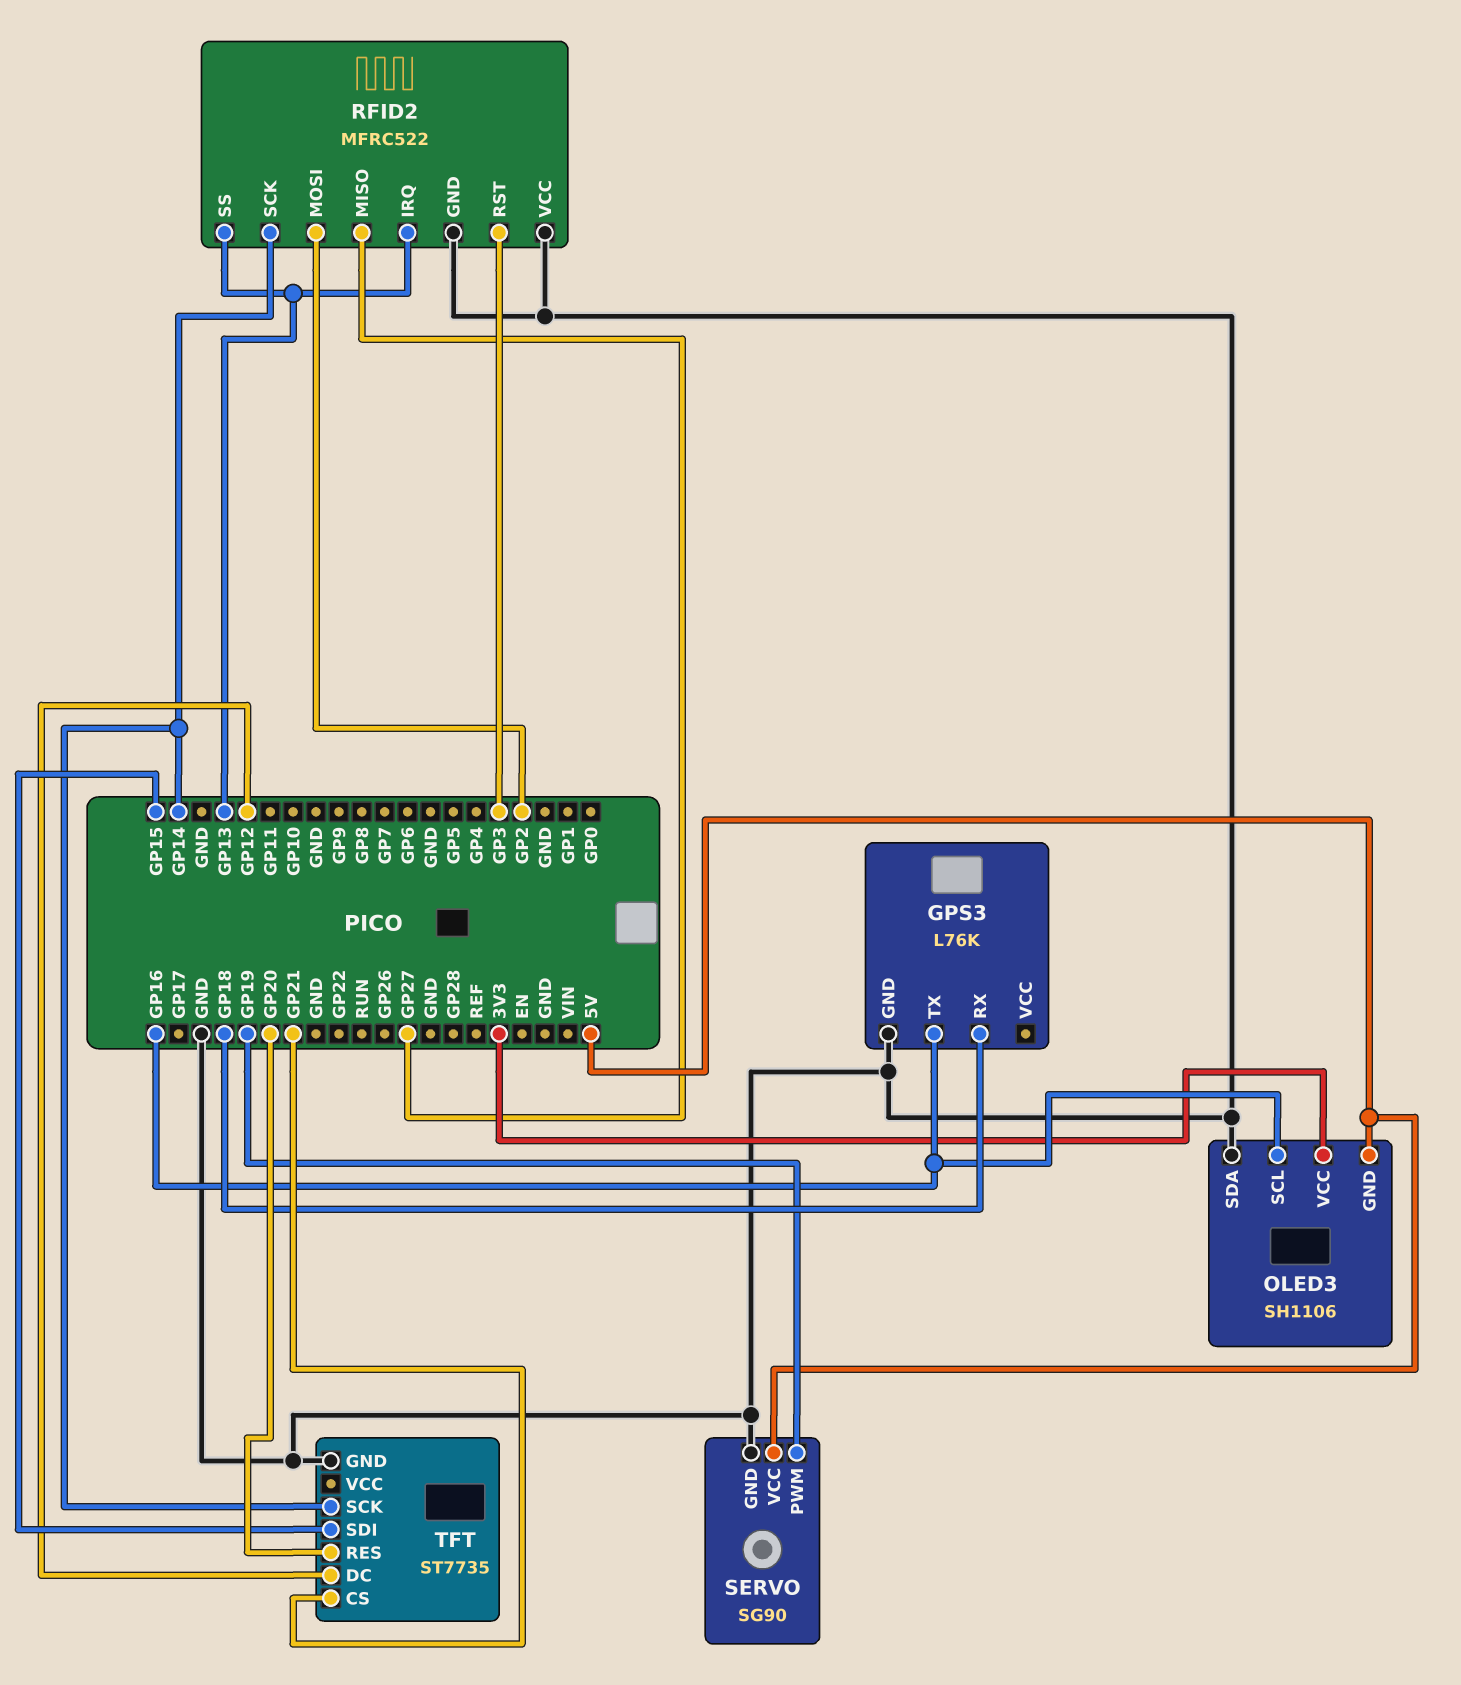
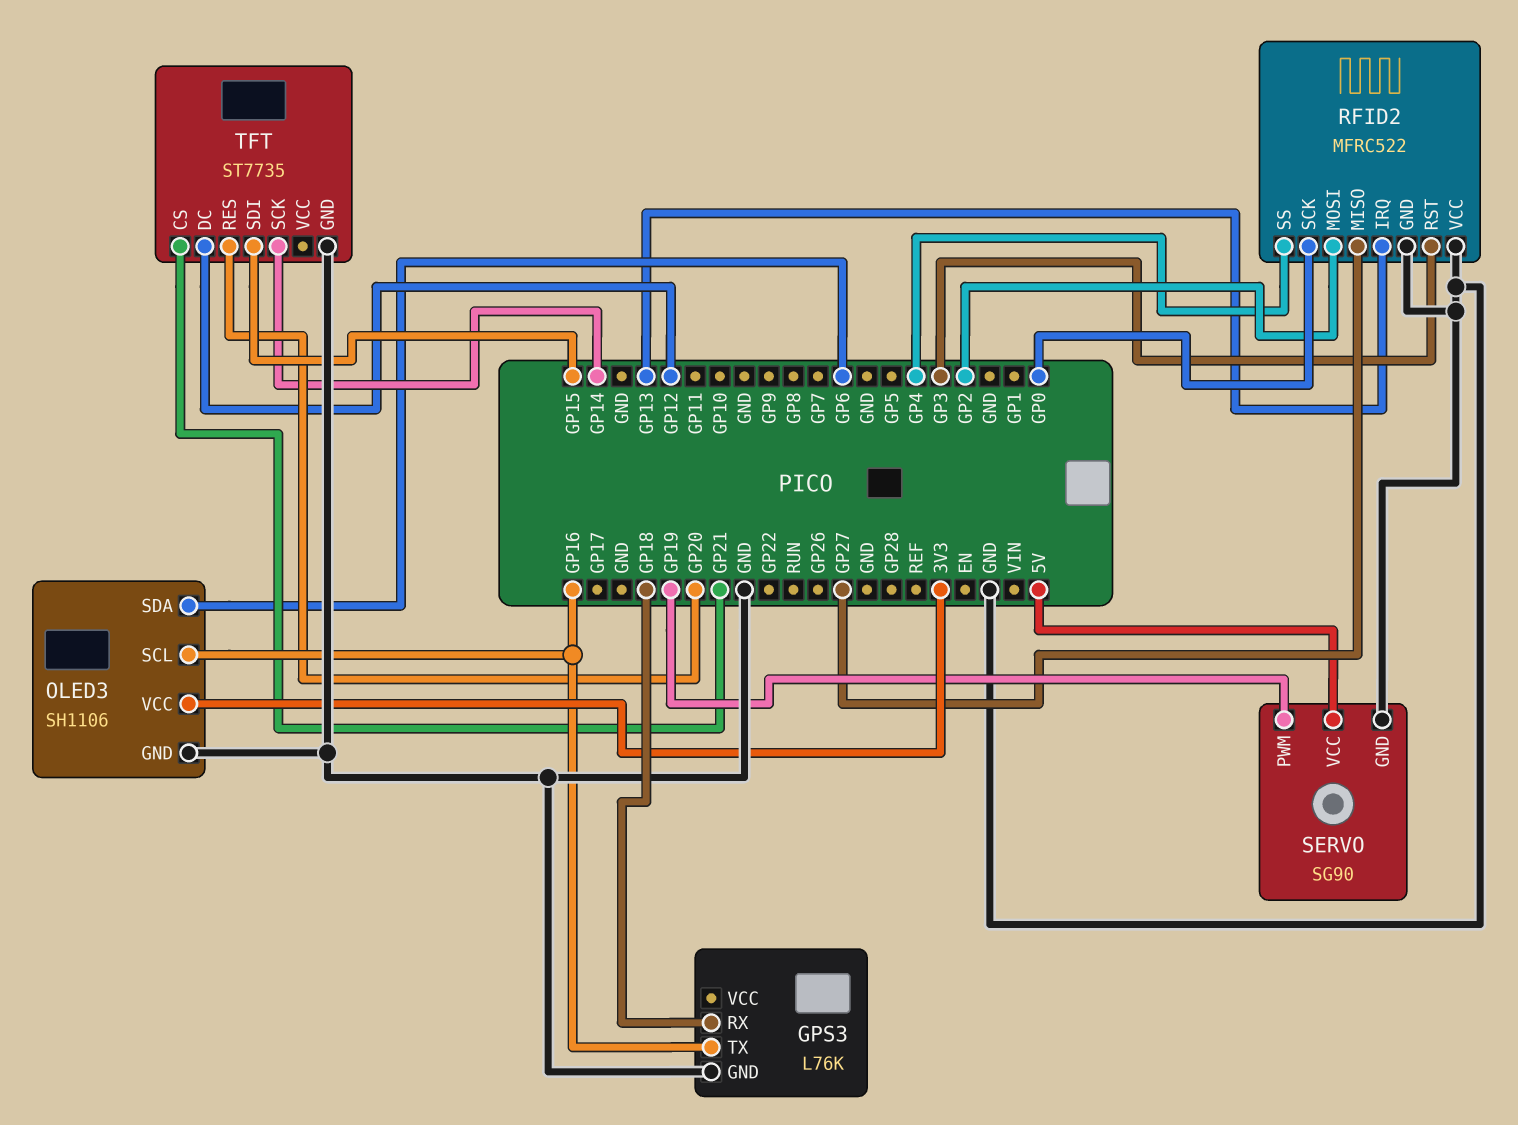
OLED3 pin GND: 5V -> GND
OLED3 pin SDA: GND -> GP6
RFID2 pin SCK: GP14 -> GP0
RFID2 pin SS: GP13 -> GP4

